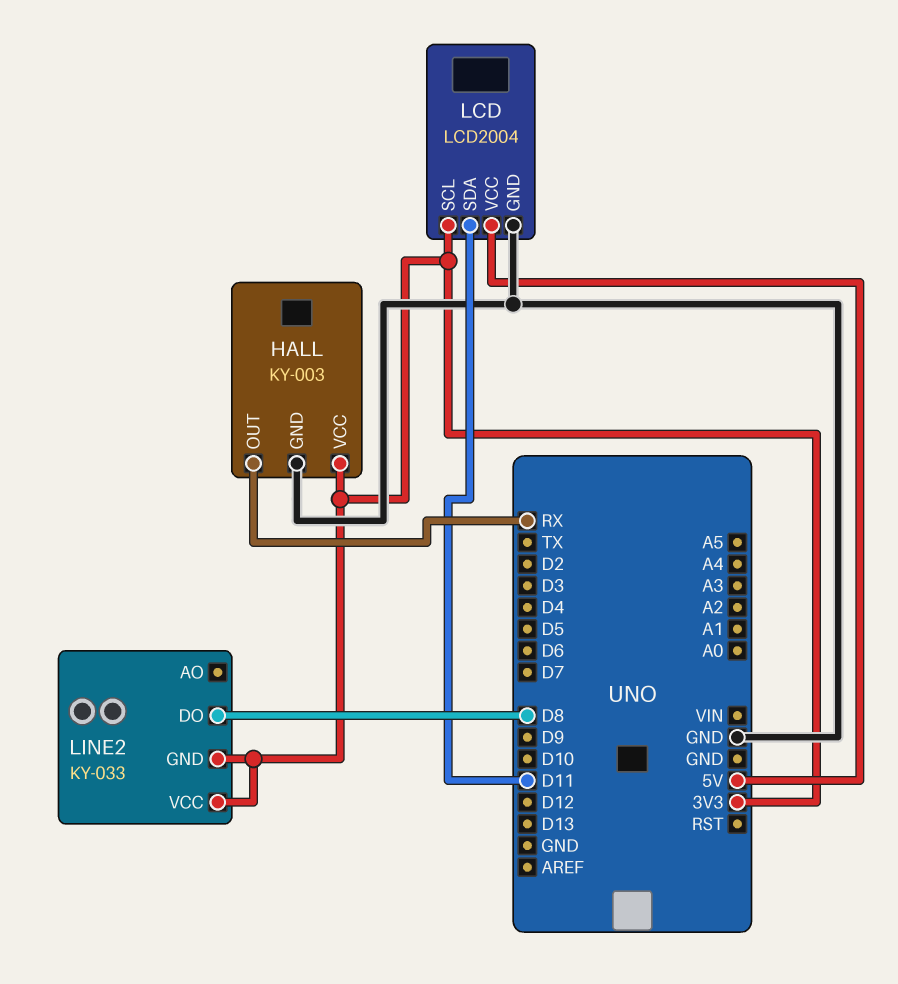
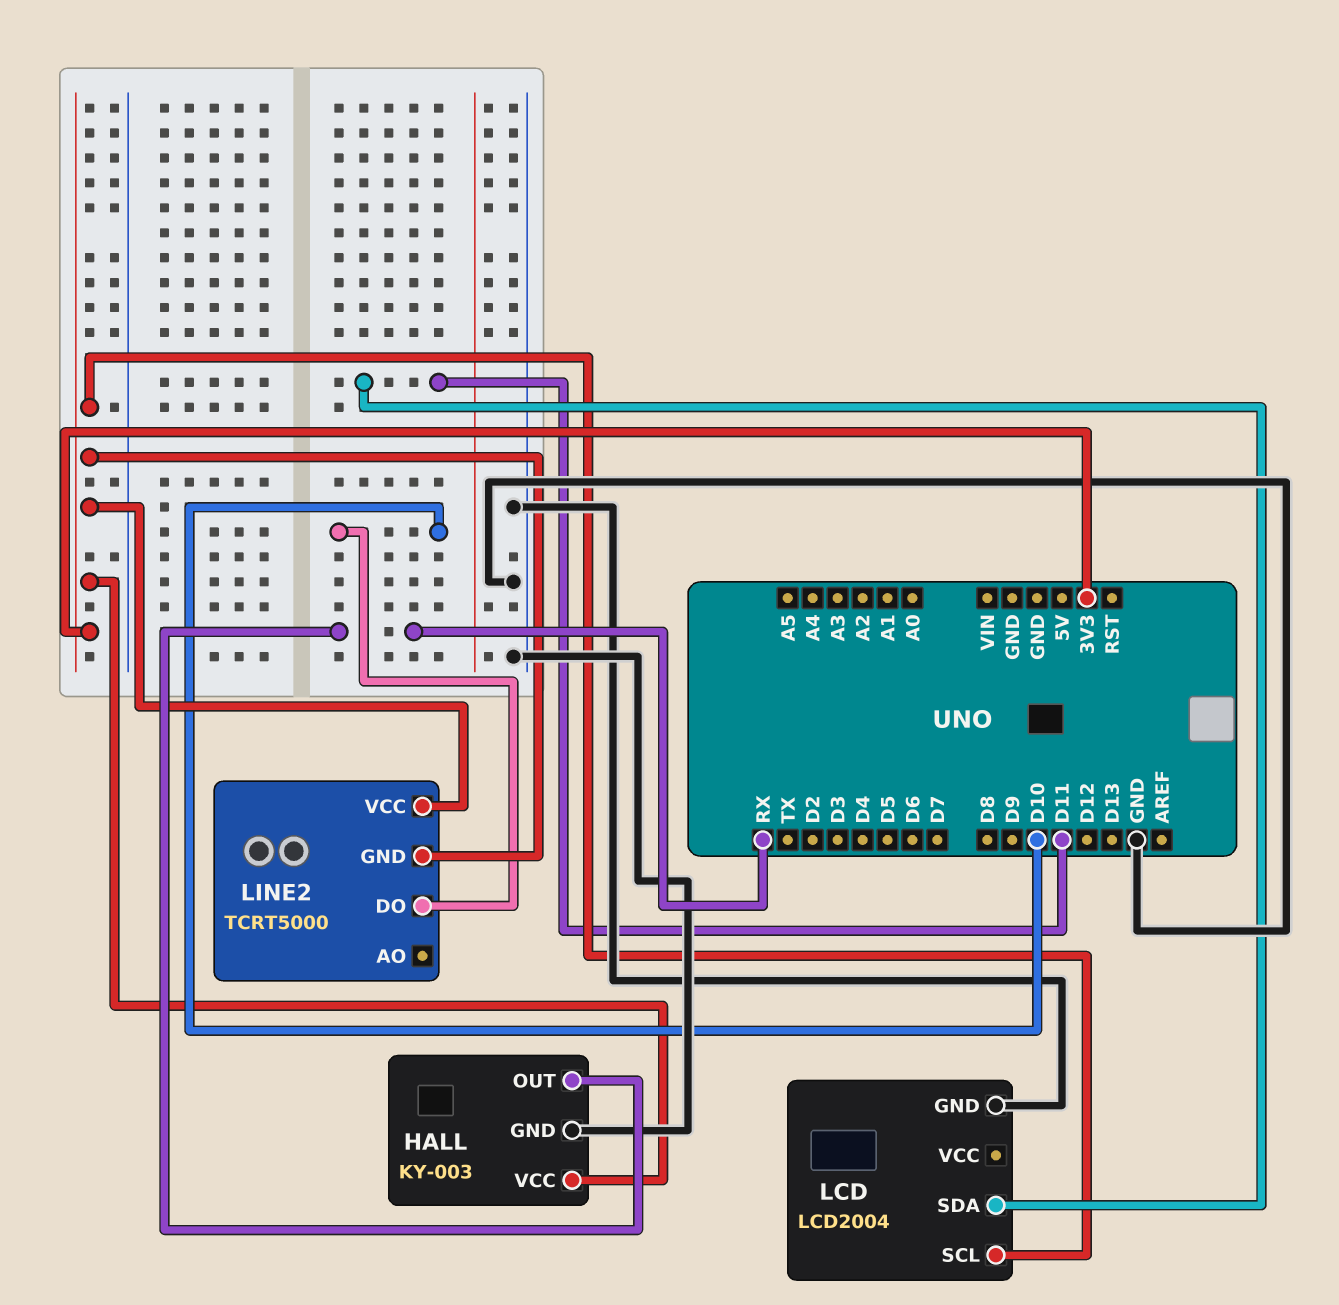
LCD pin VCC: 5V -> none
LINE2: KY-033 -> TCRT5000
LINE2 pin DO: D8 -> D10

